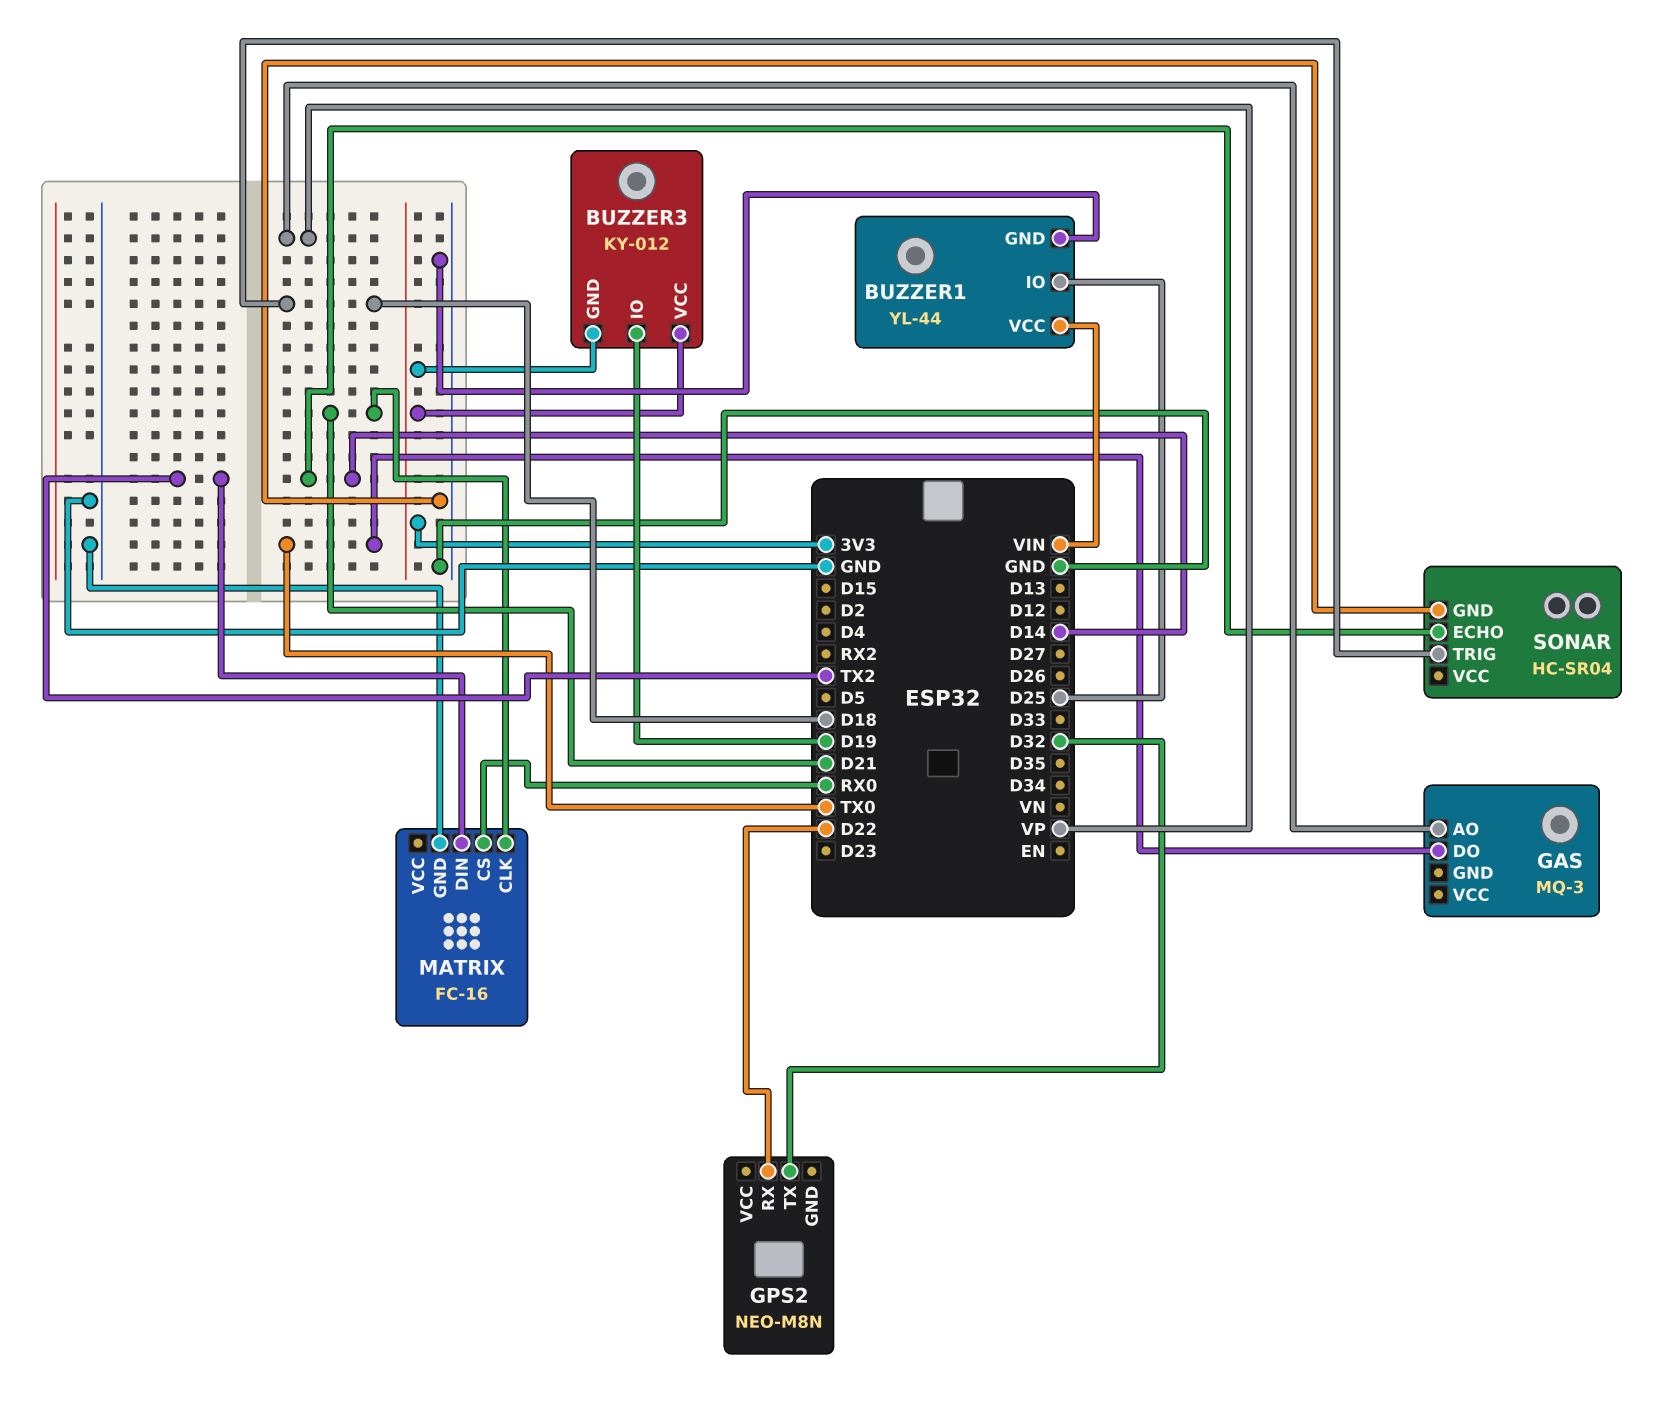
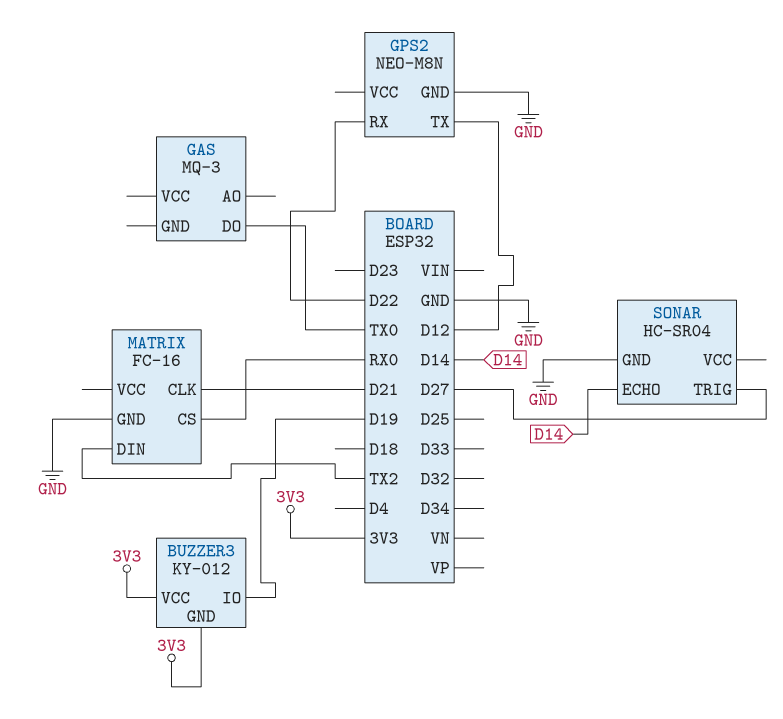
BUZZER1: YL-44 -> none
BUZZER1 pin GND: GND -> none
BUZZER1 pin IO: D25 -> none
BUZZER1 pin VCC: VIN -> none
GAS pin AO: VP -> none
GPS2 pin GND: none -> GND
GPS2 pin TX: D32 -> D12
SONAR pin TRIG: D18 -> D27

